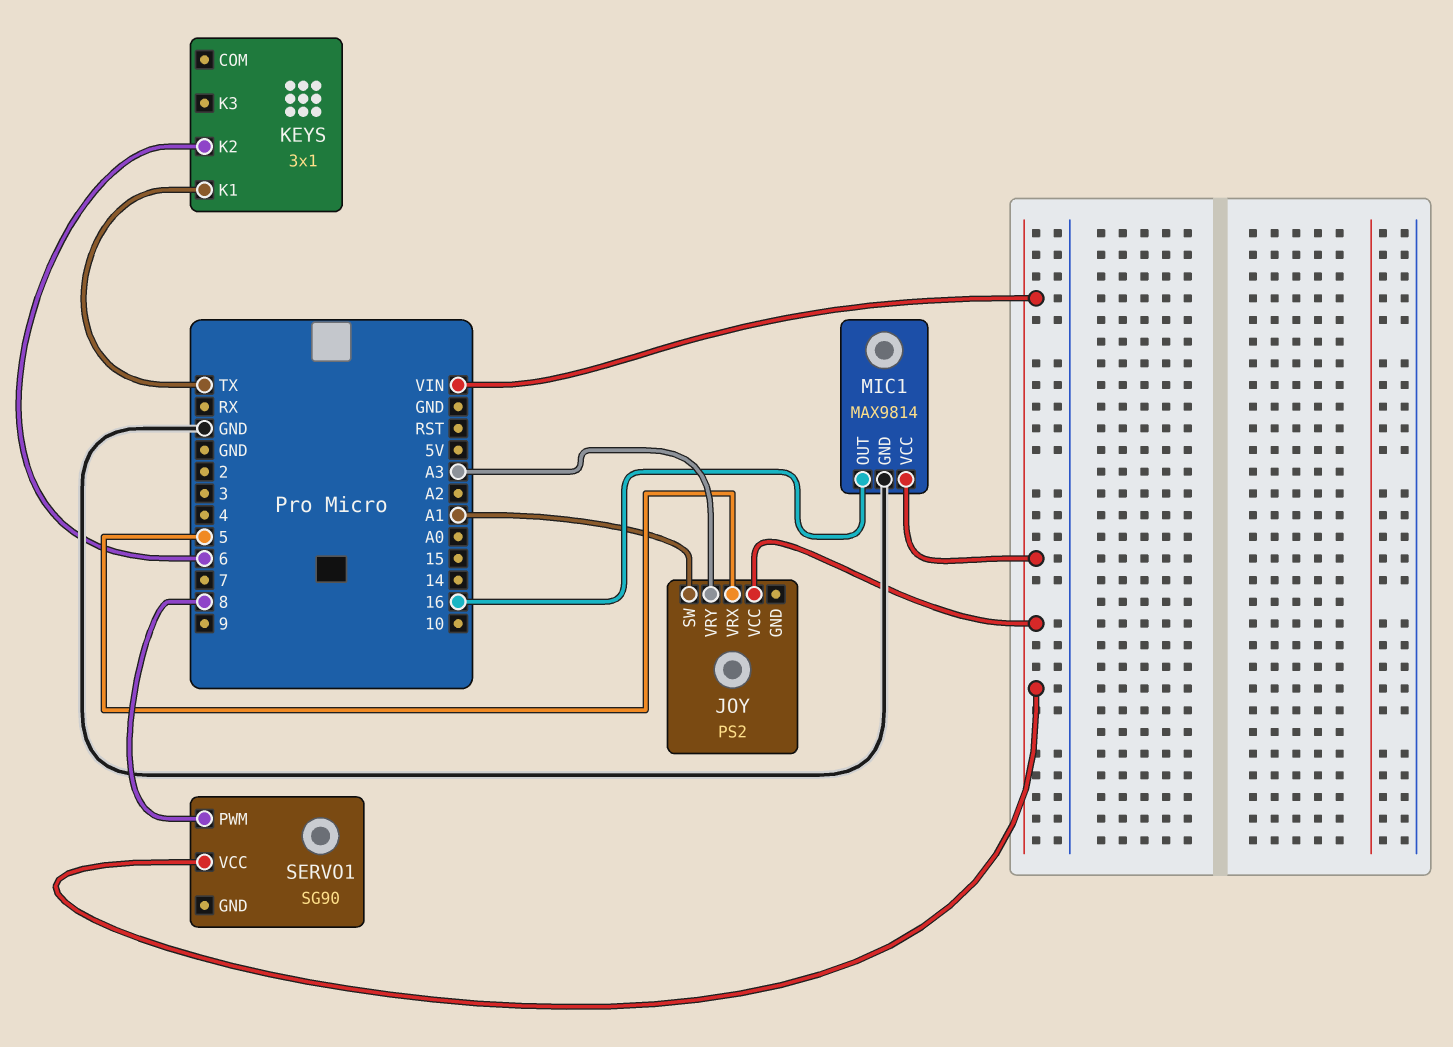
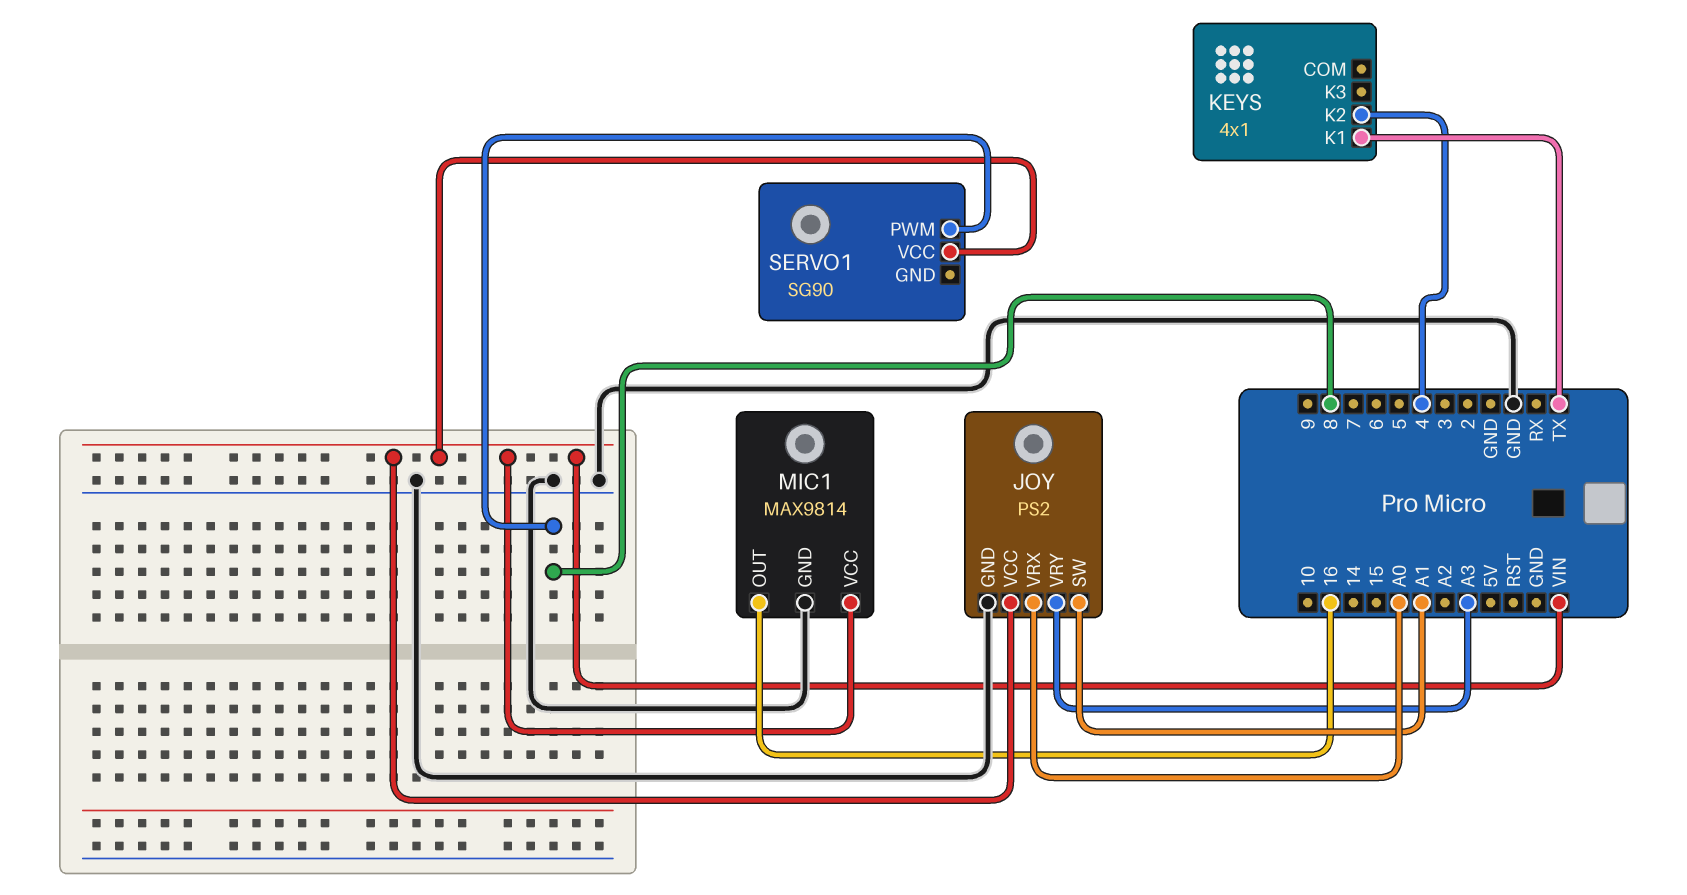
JOY pin GND: none -> GND
JOY pin VRX: 5 -> A0
KEYS: 3x1 -> 4x1
KEYS pin K2: 6 -> 4

